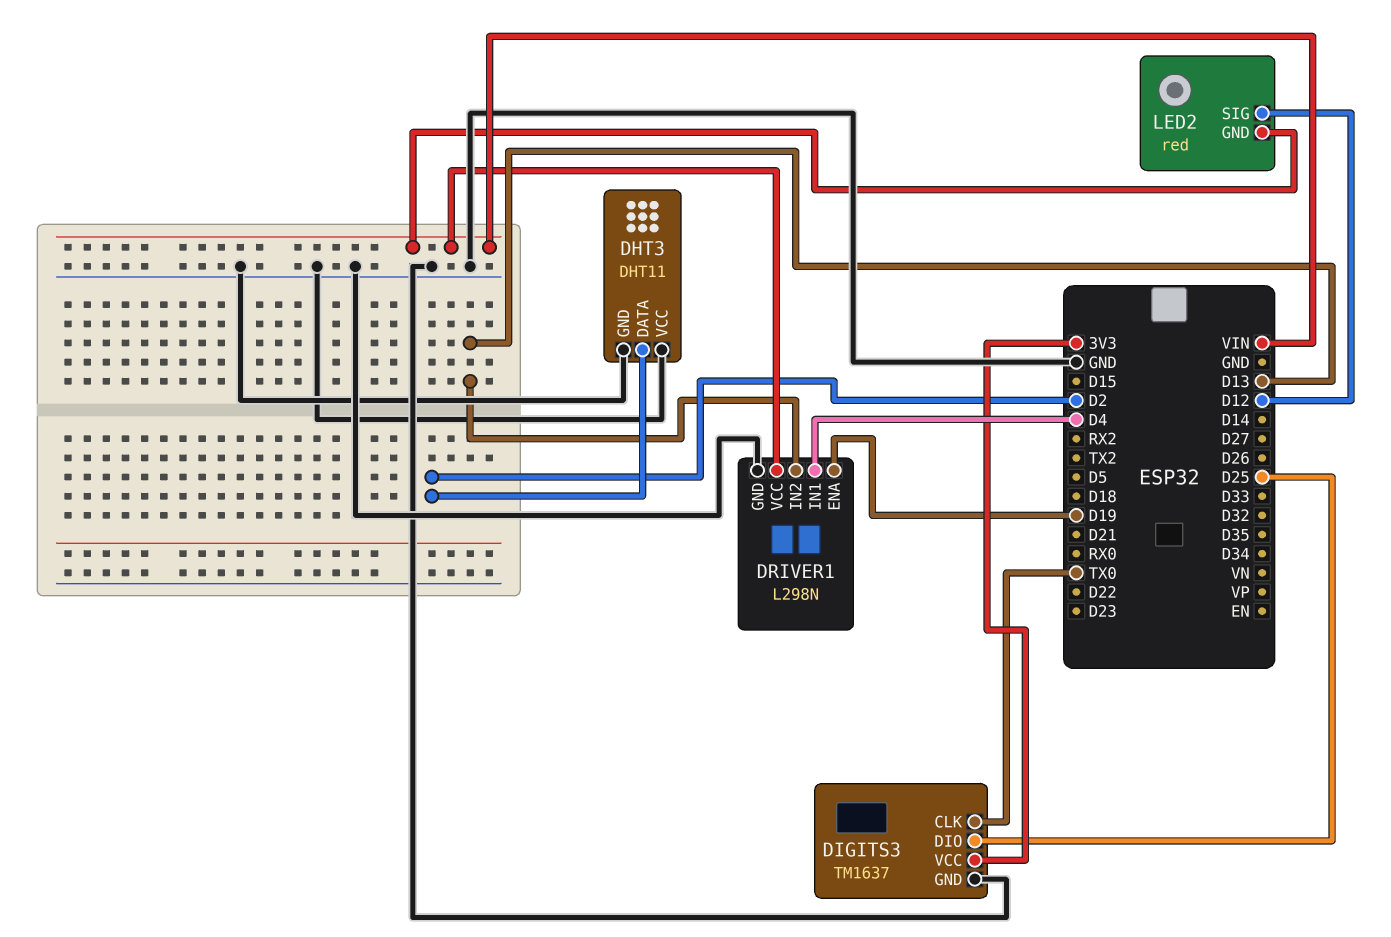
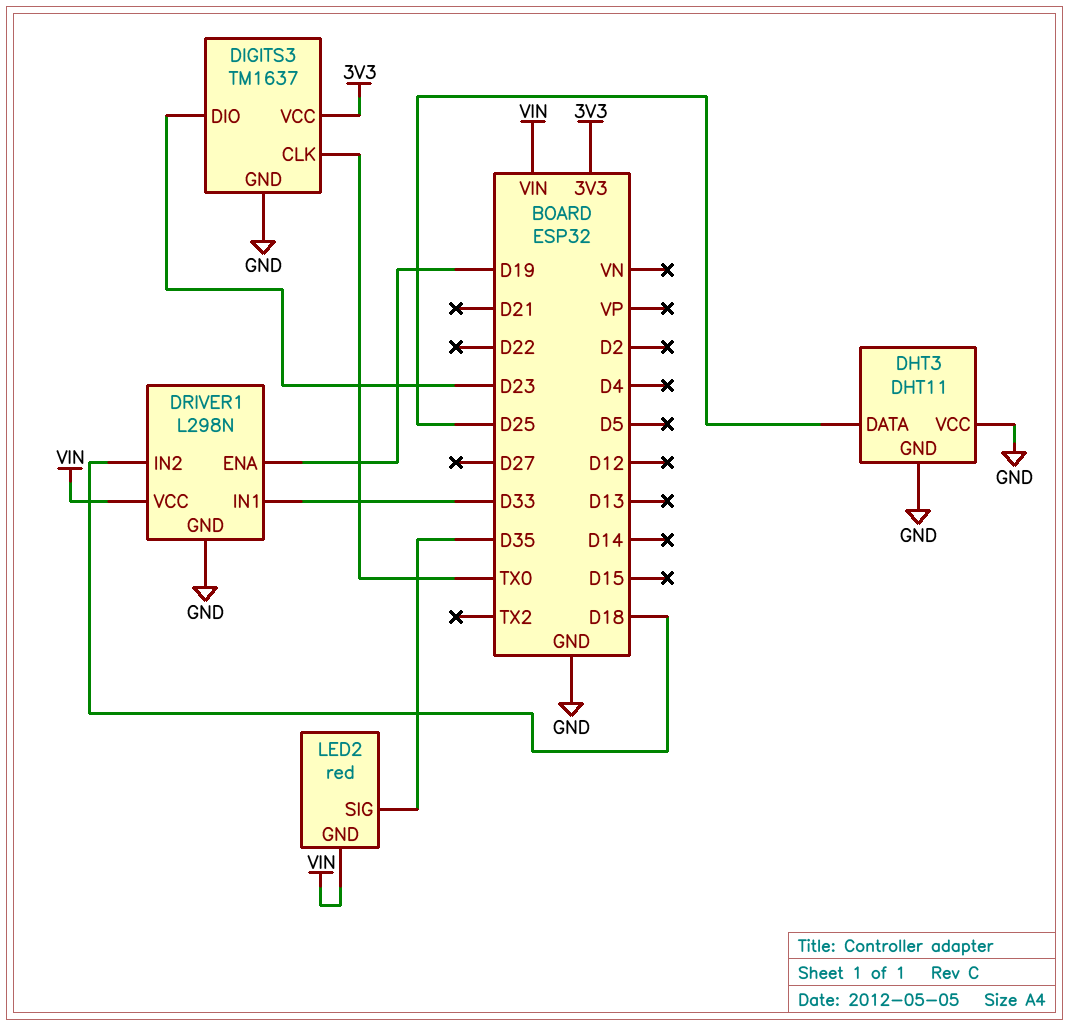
DHT3 pin DATA: D2 -> D25
DIGITS3 pin DIO: D25 -> D23
DRIVER1 pin IN1: D4 -> D33
DRIVER1 pin IN2: D13 -> D18
LED2 pin SIG: D12 -> D35

